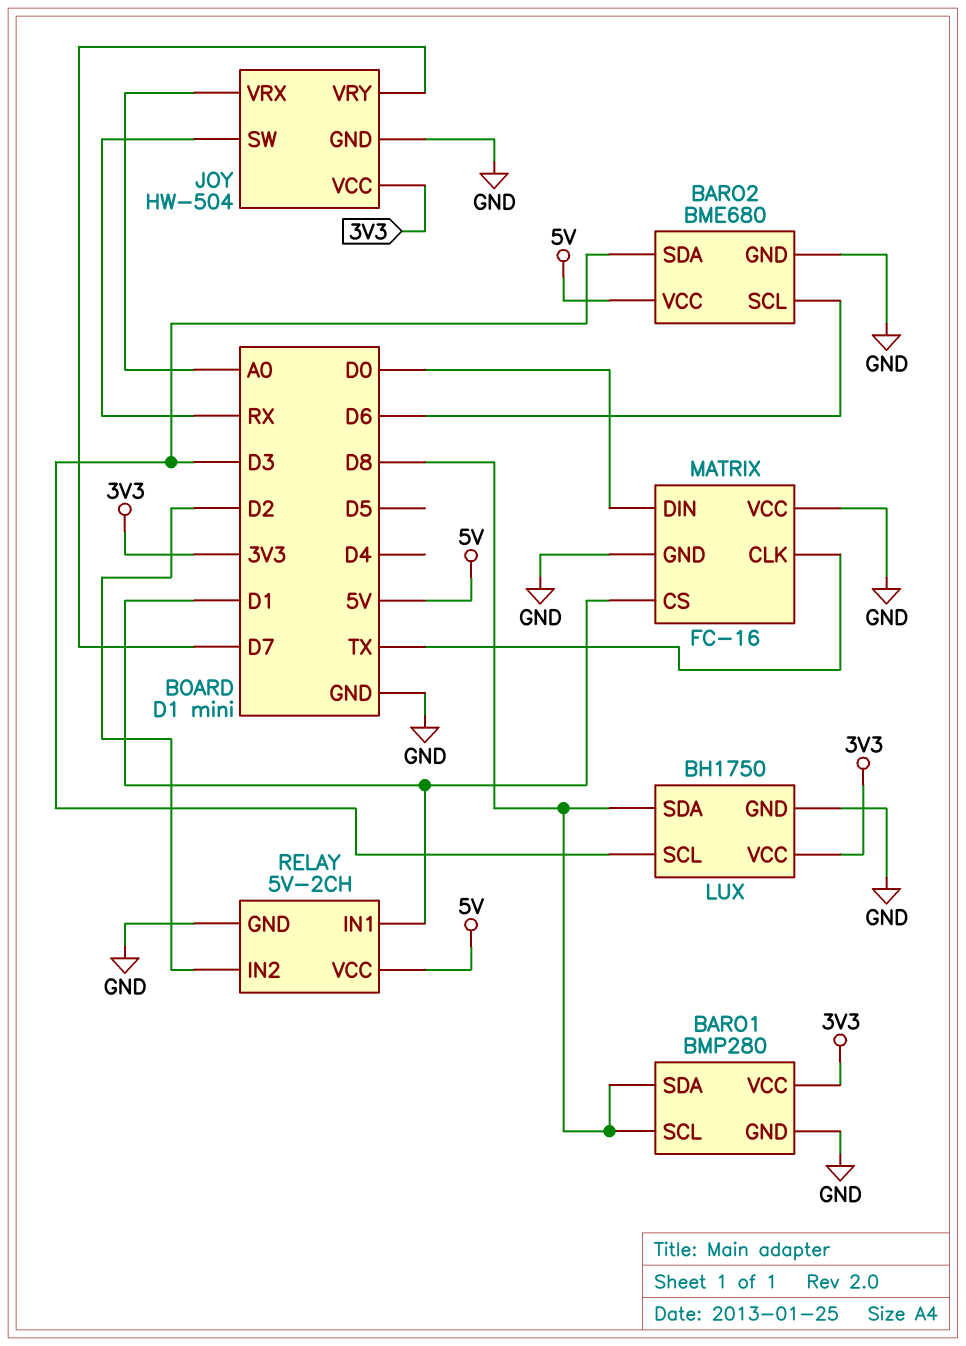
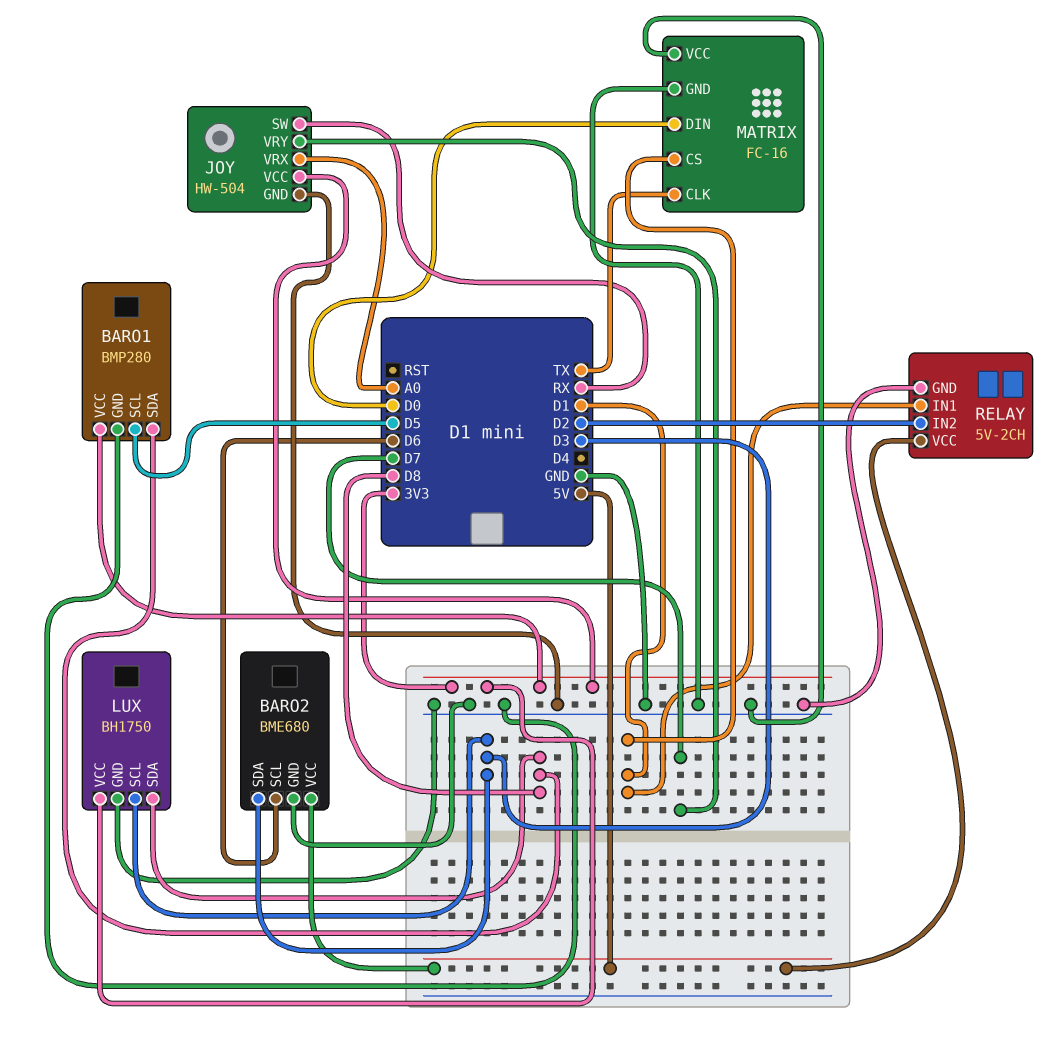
BARO1 pin SCL: D8 -> D5

